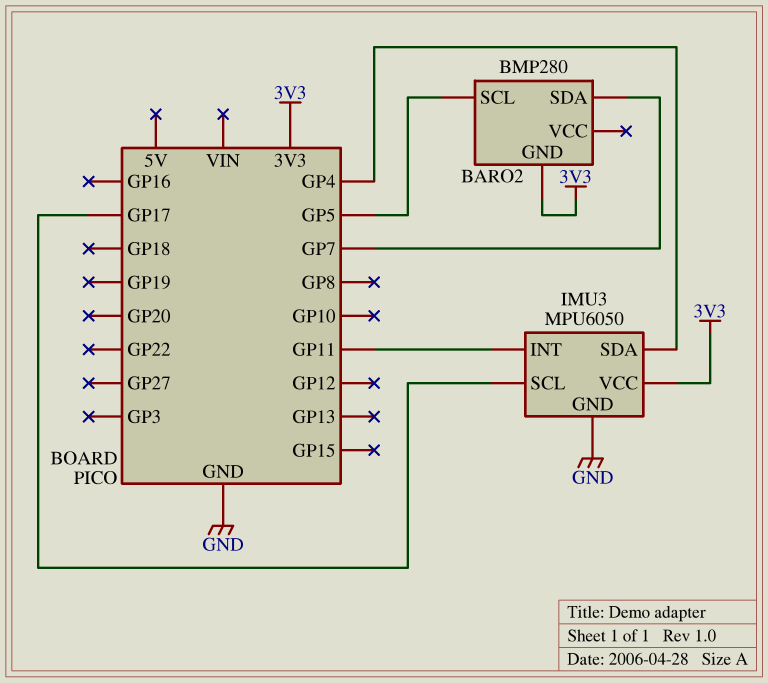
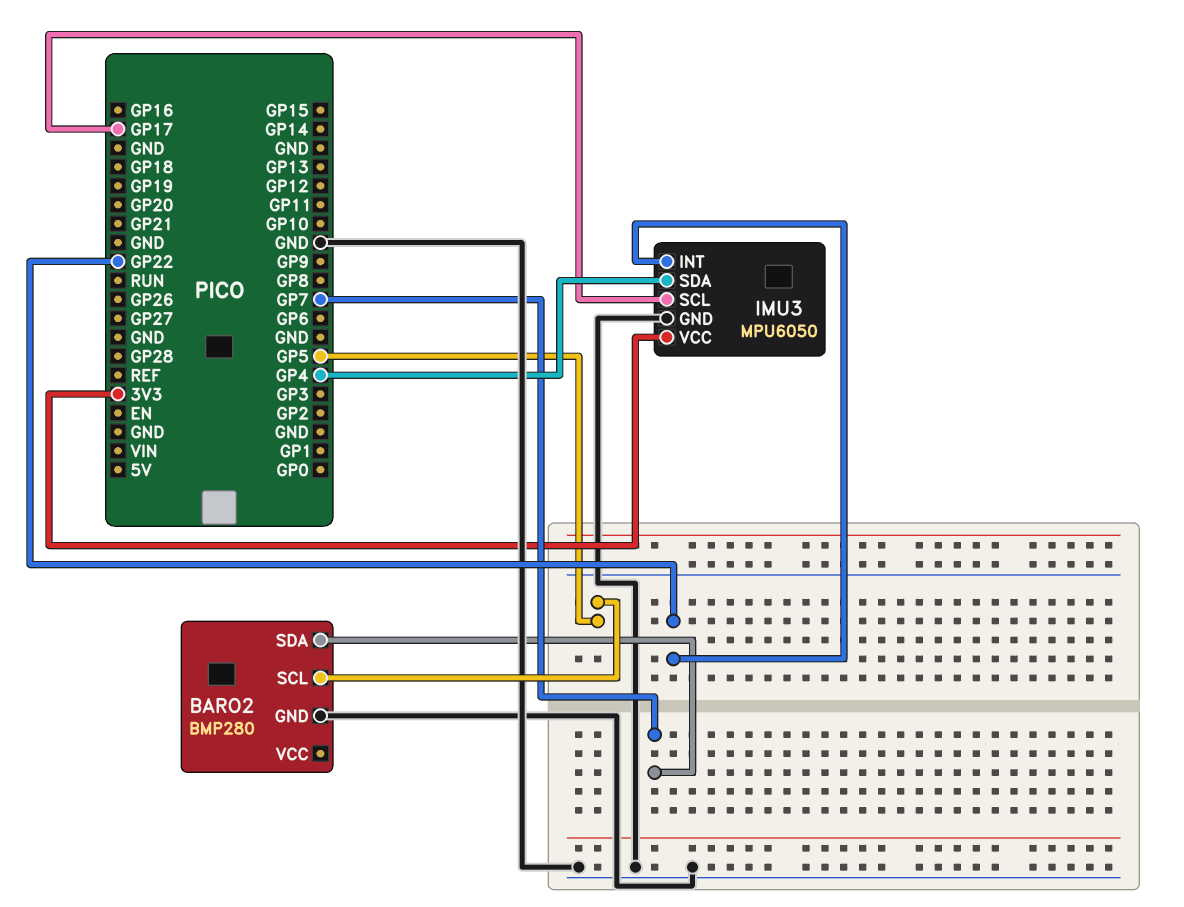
BARO2 pin GND: 3V3 -> GND
IMU3 pin INT: GP11 -> GP22

